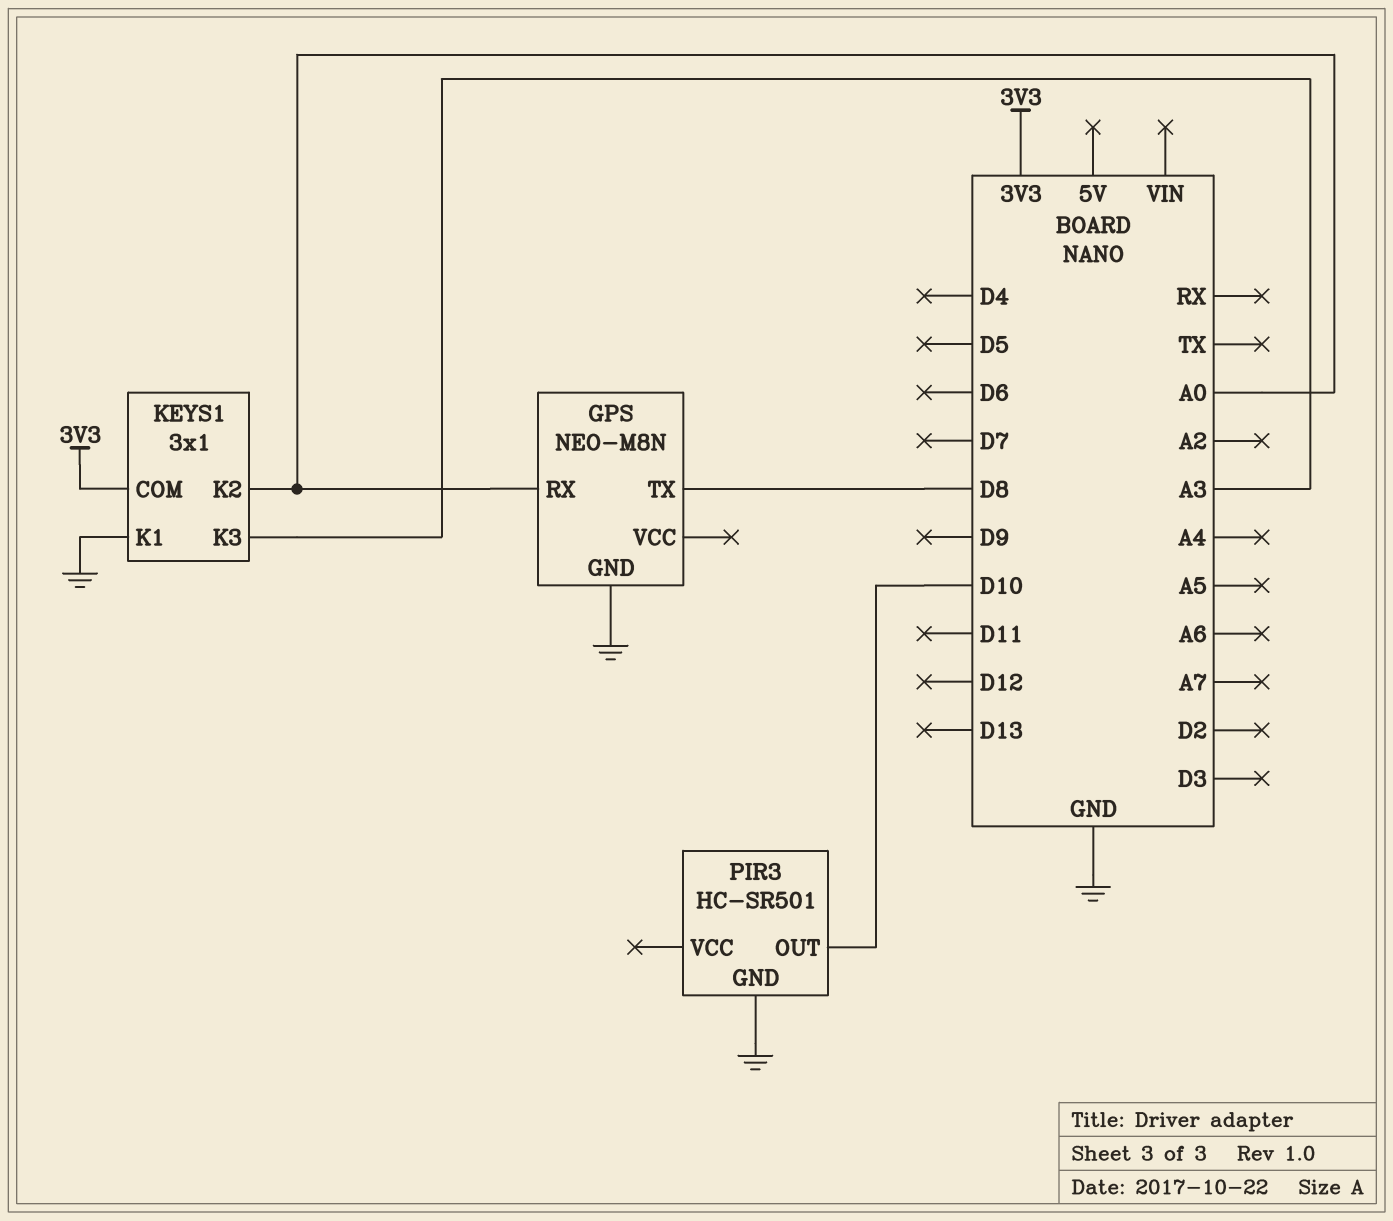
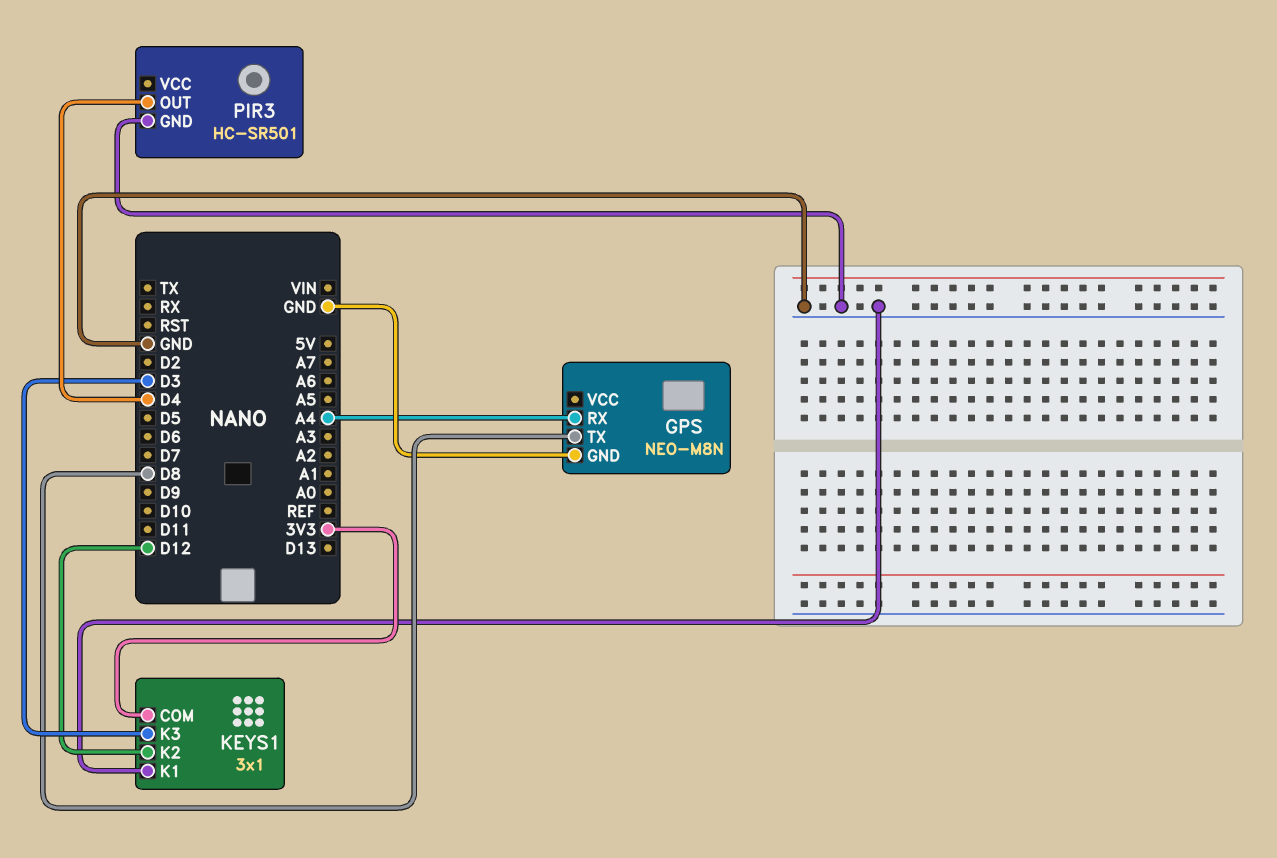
GPS pin RX: A0 -> A4
KEYS1 pin K2: A0 -> D12
KEYS1 pin K3: A3 -> D3
PIR3 pin OUT: D10 -> D4

